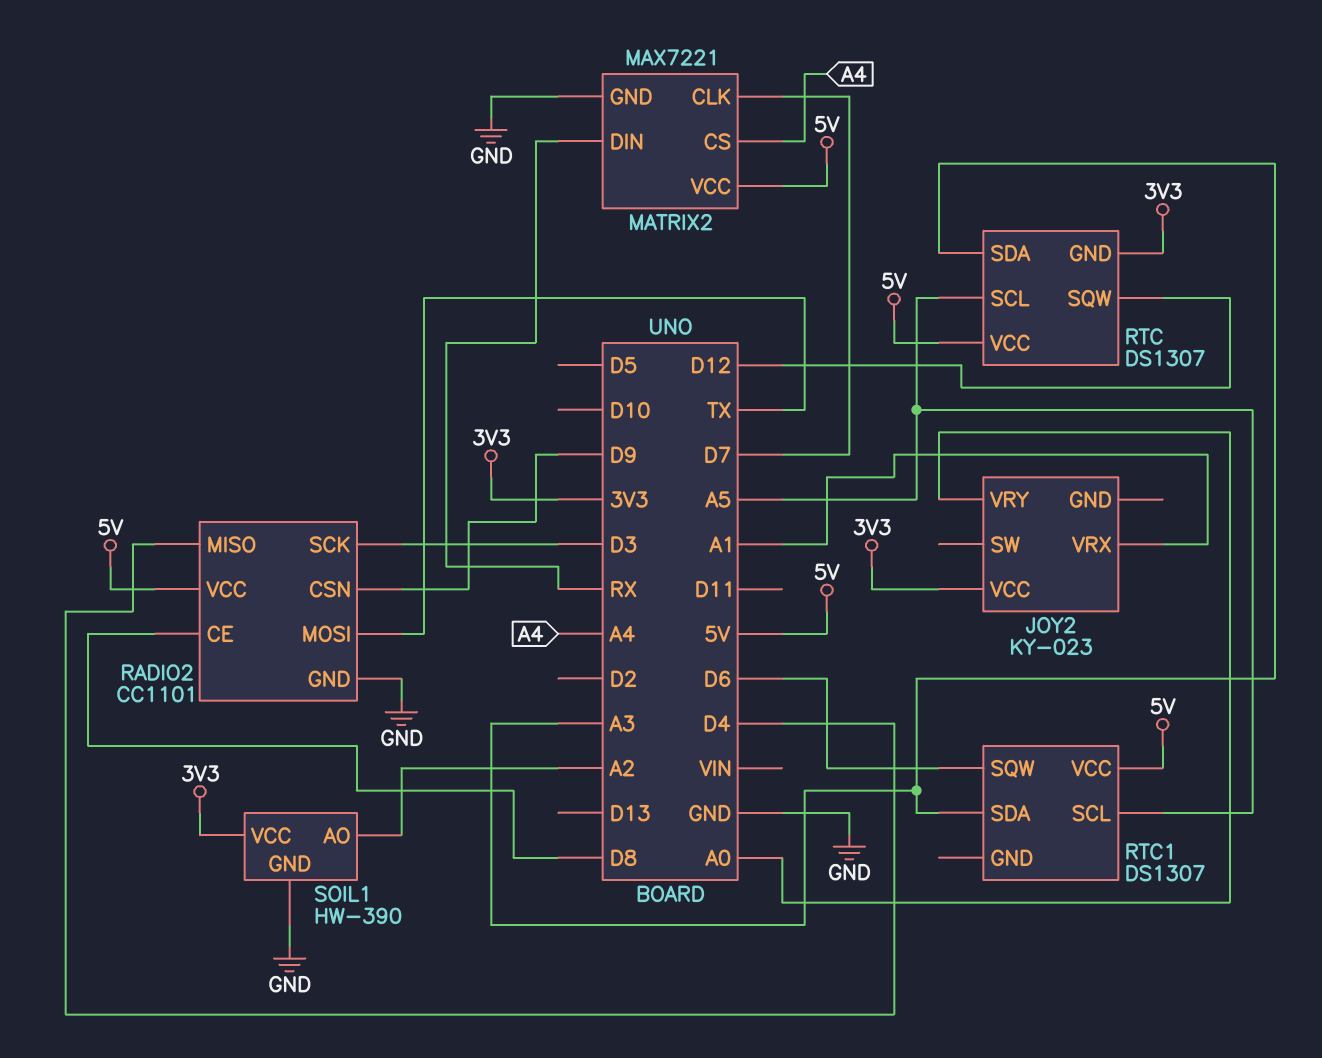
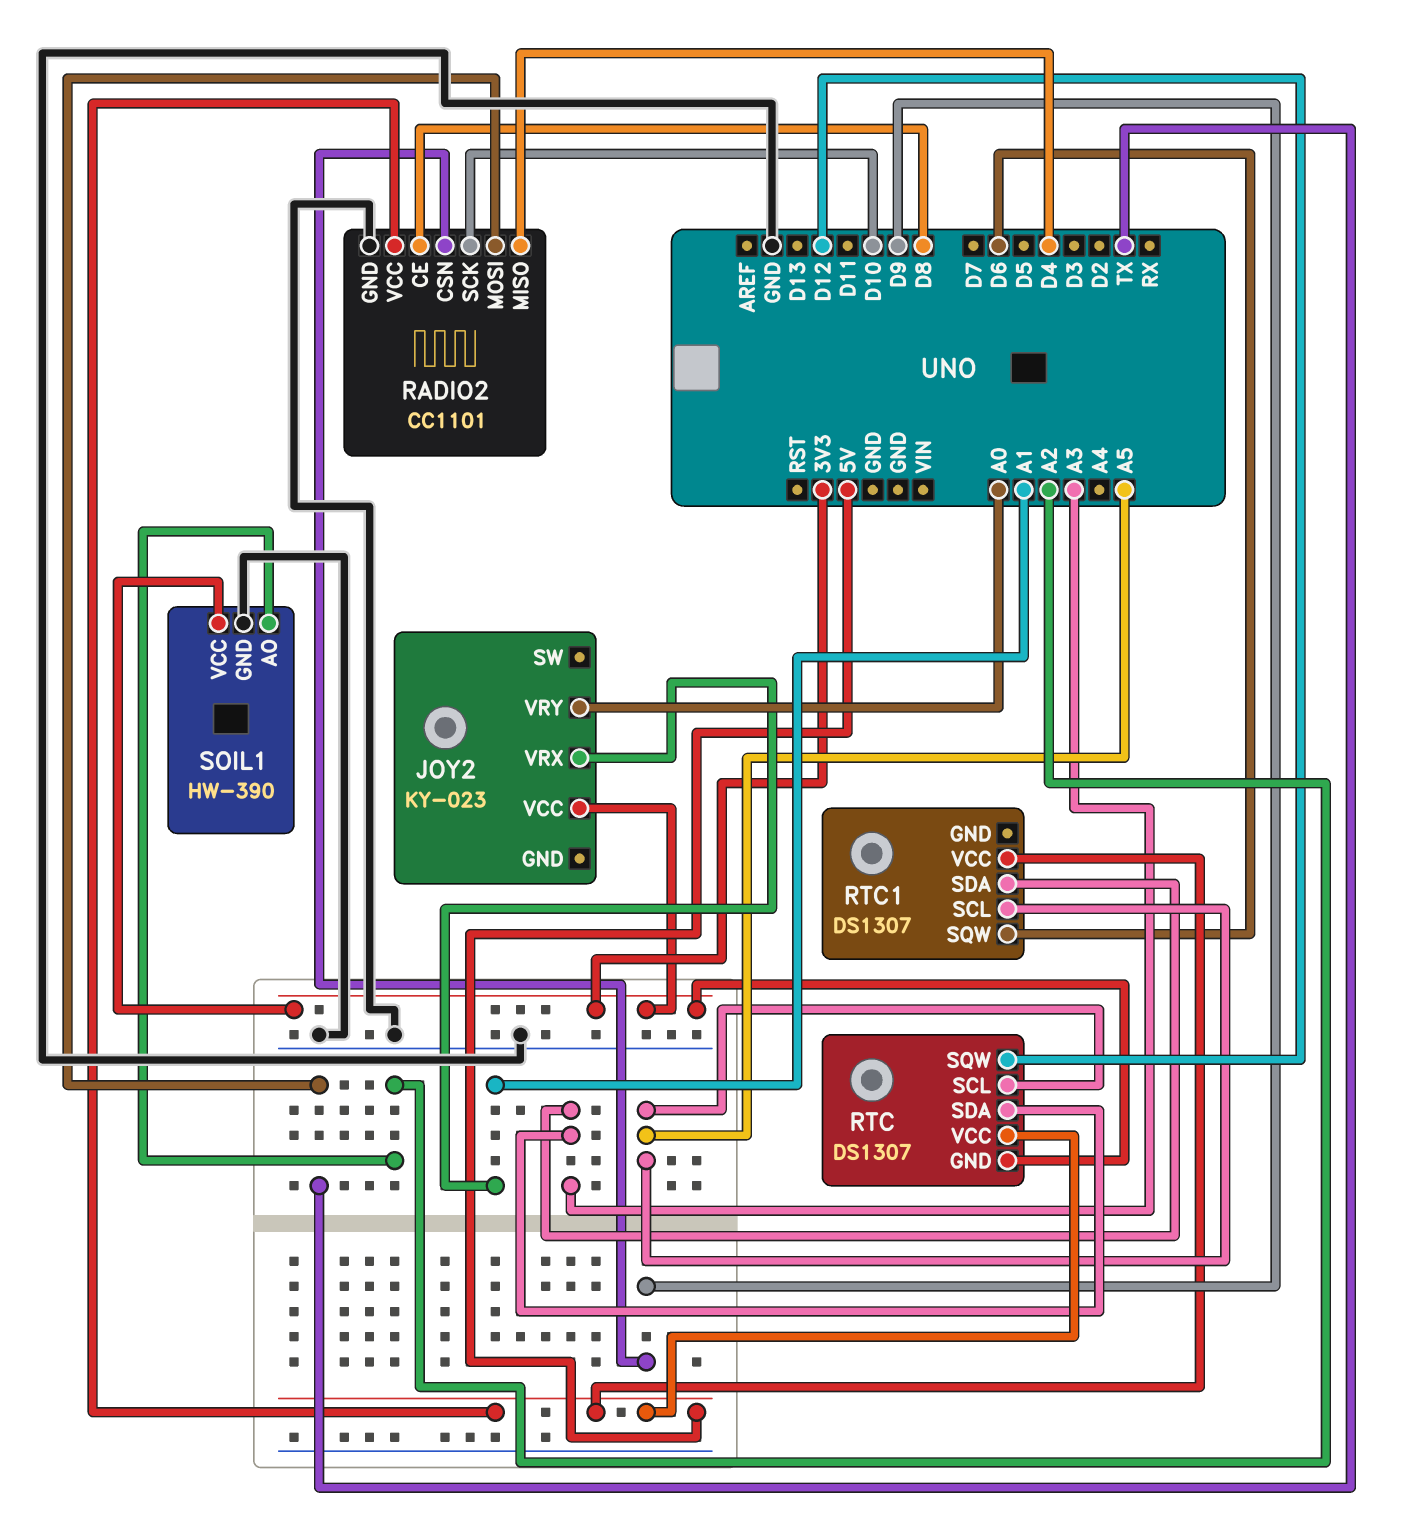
MATRIX2: MAX7221 -> none
MATRIX2 pin CLK: D7 -> none
MATRIX2 pin CS: A4 -> none
MATRIX2 pin DIN: RX -> none
MATRIX2 pin GND: GND -> none
MATRIX2 pin VCC: 5V -> none
RADIO2 pin SCK: D3 -> D10

